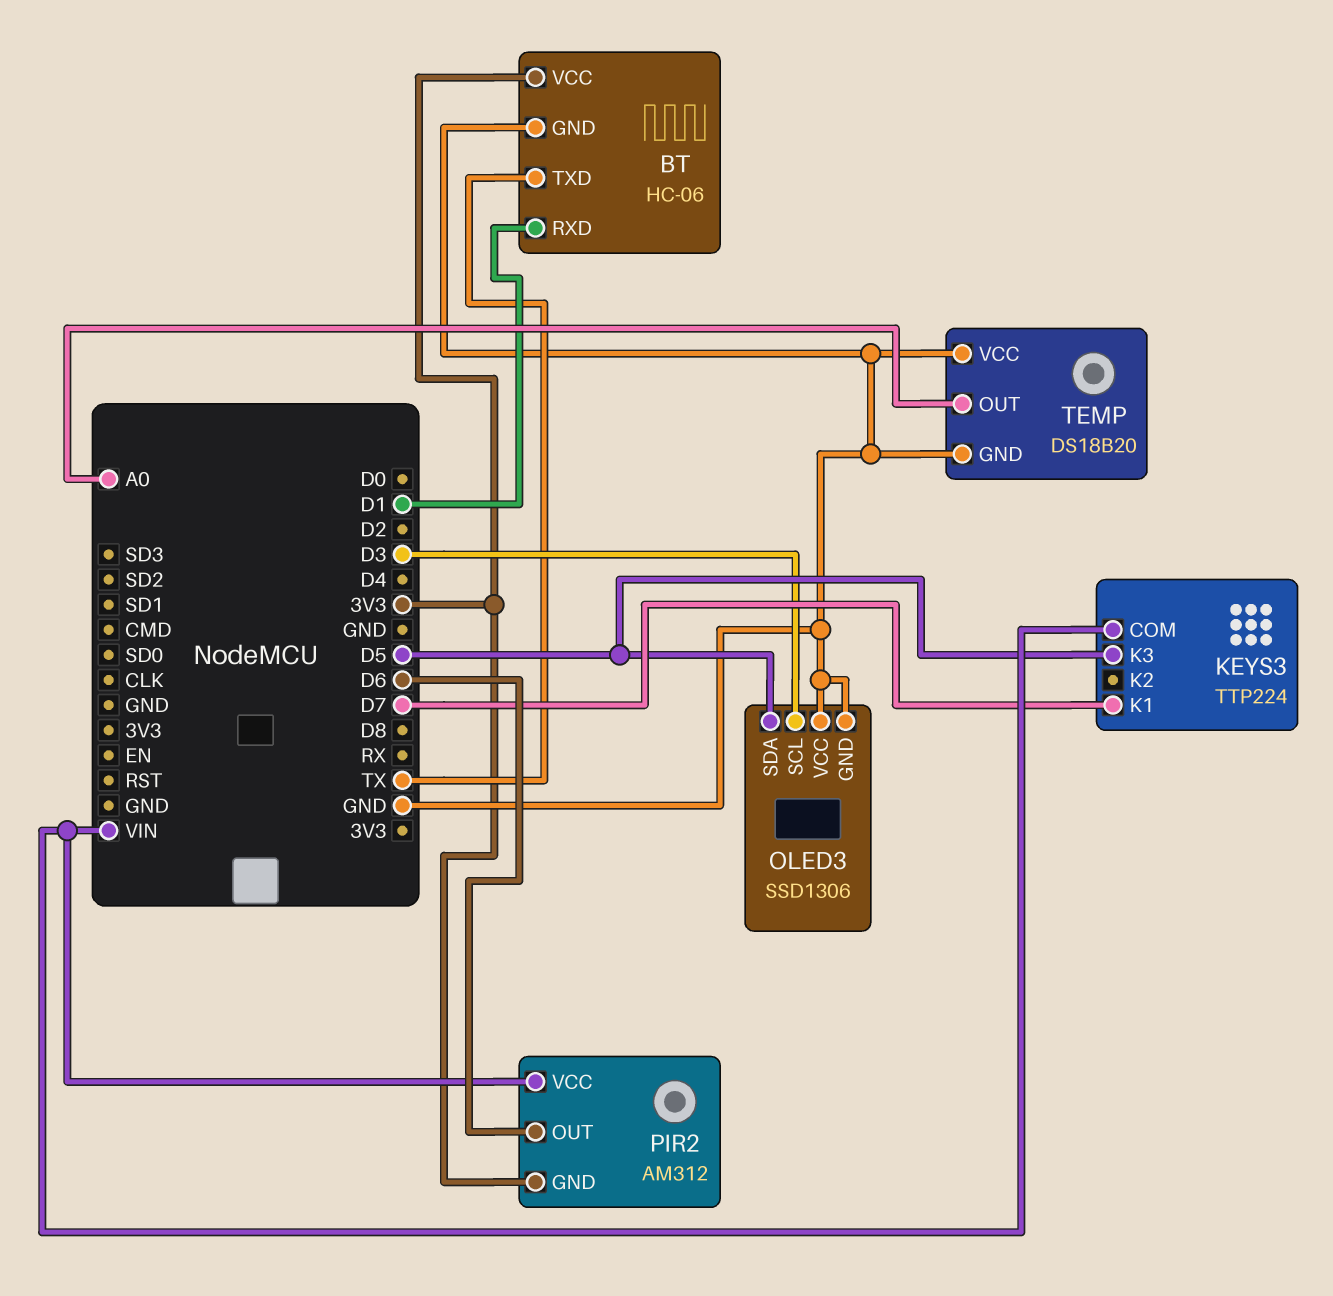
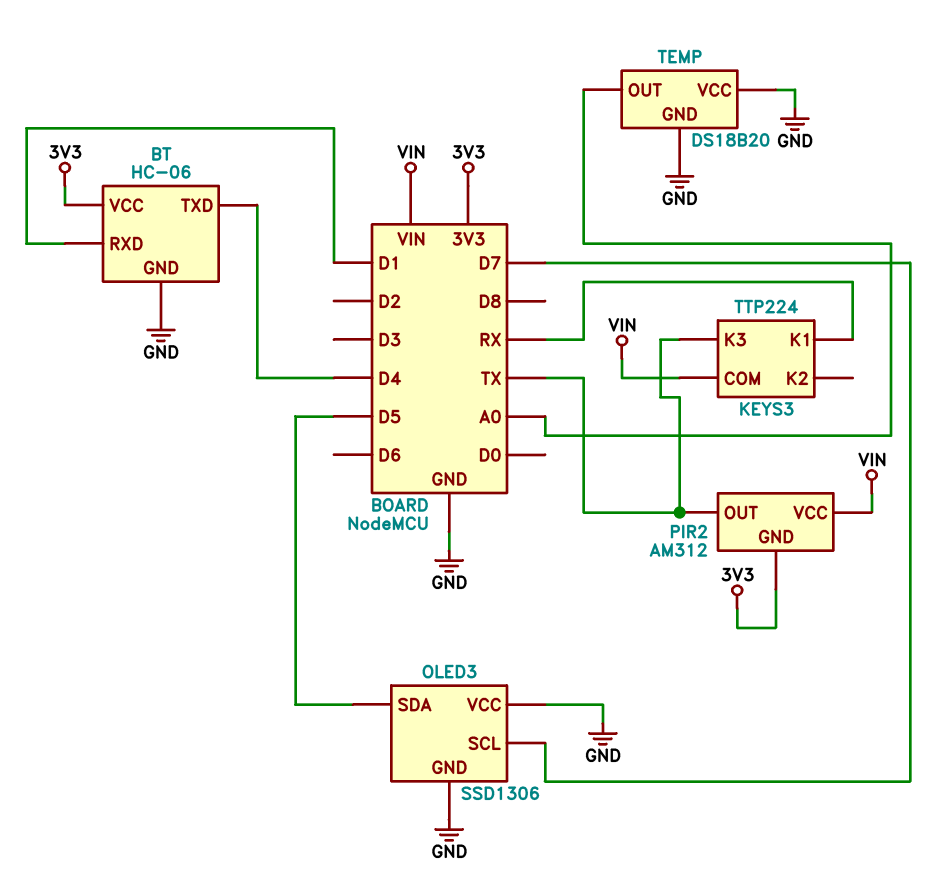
BT pin TXD: TX -> D4
KEYS3 pin K1: D7 -> RX
KEYS3 pin K3: D5 -> TX
OLED3 pin SCL: D3 -> D7
PIR2 pin OUT: D6 -> TX

